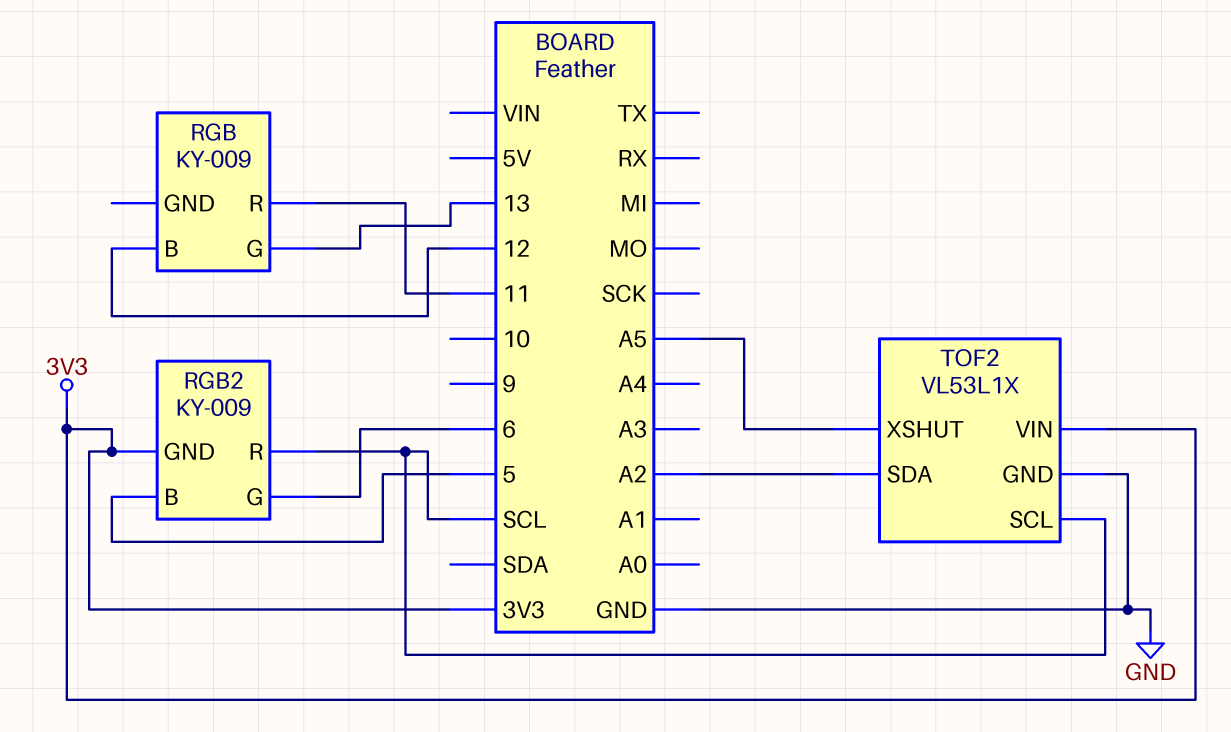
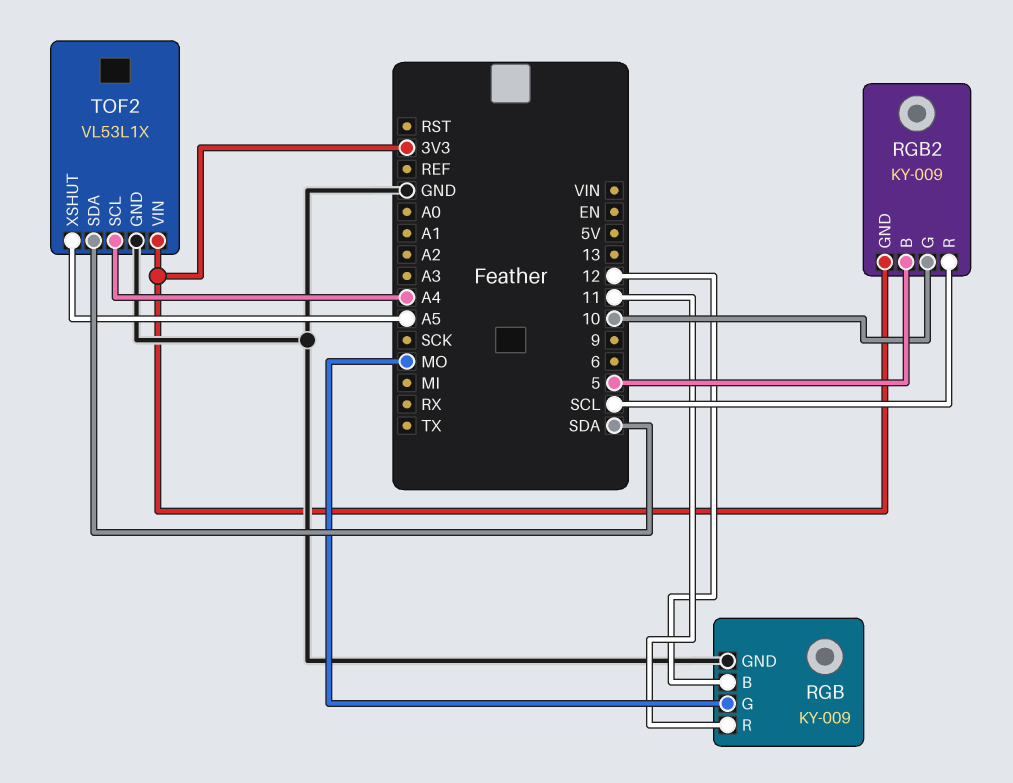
RGB pin G: 13 -> MO
RGB pin GND: none -> GND
RGB2 pin G: 6 -> 10
TOF2 pin SCL: SCL -> A4
TOF2 pin SDA: A2 -> SDA

